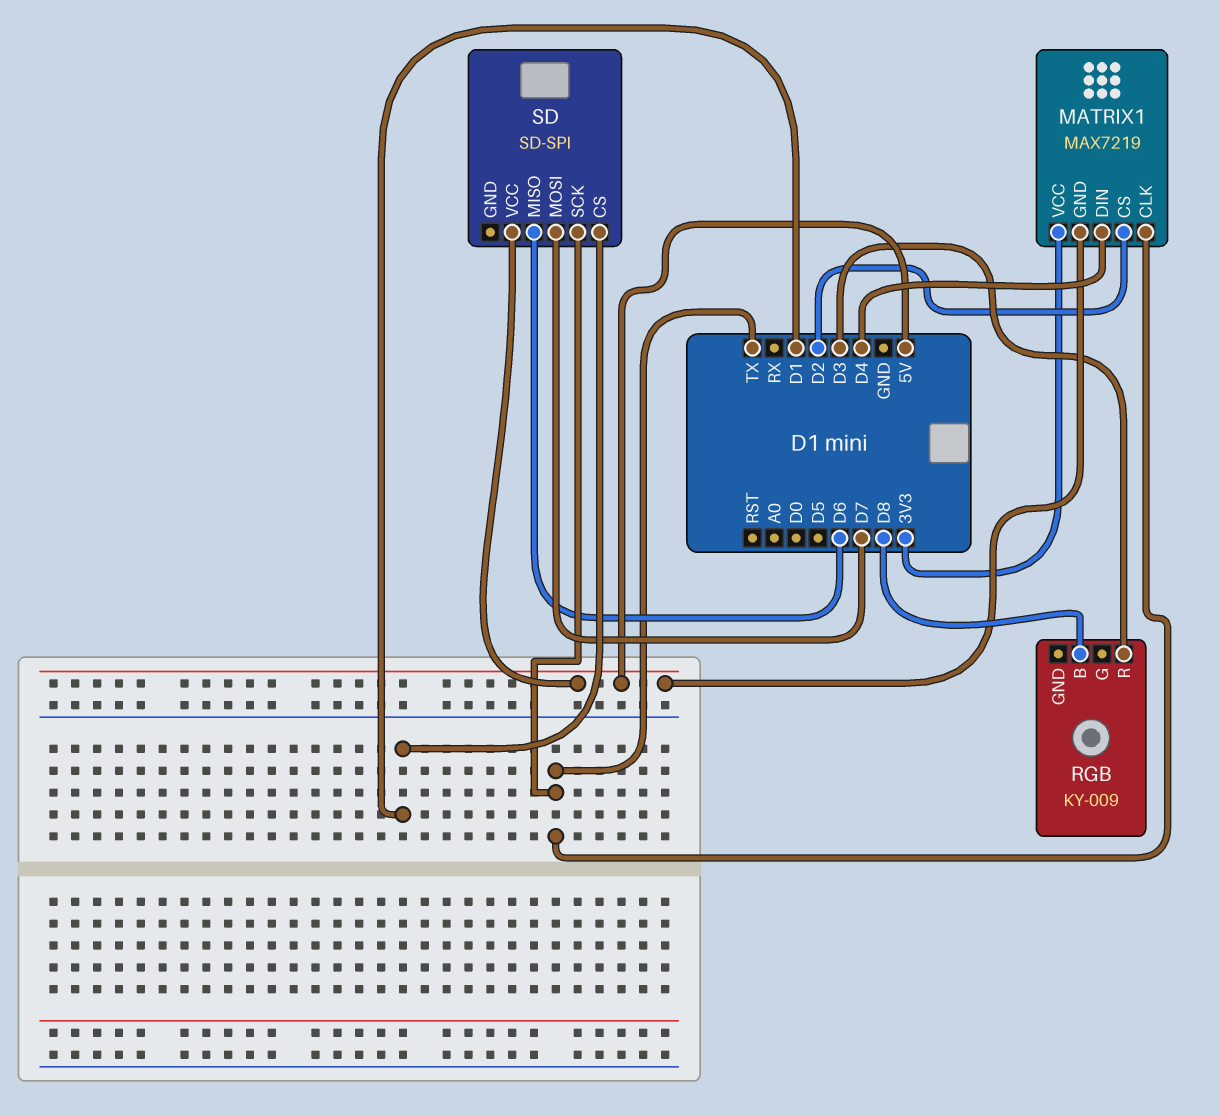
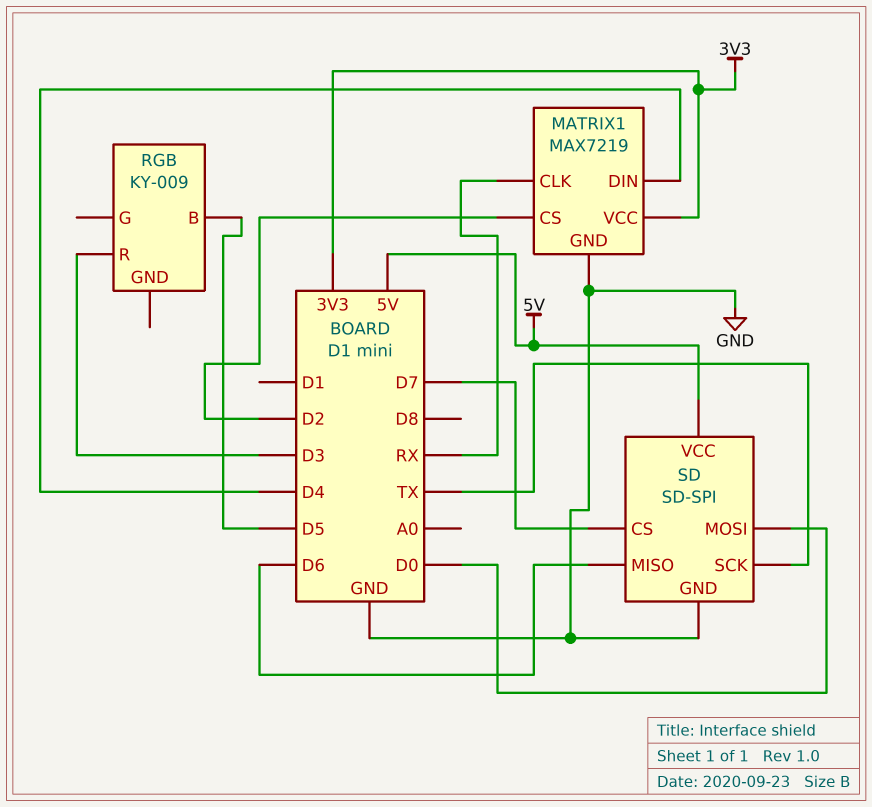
MATRIX1 pin CLK: TX -> RX
MATRIX1 pin GND: 5V -> GND
RGB pin B: D8 -> D5
SD pin CS: D1 -> D7
SD pin GND: none -> GND
SD pin MOSI: D7 -> D0

